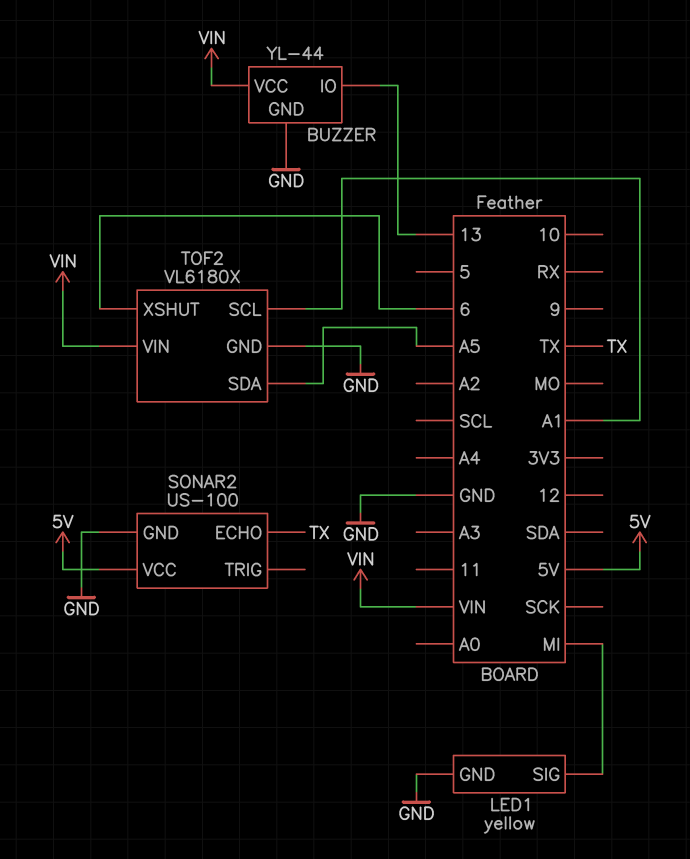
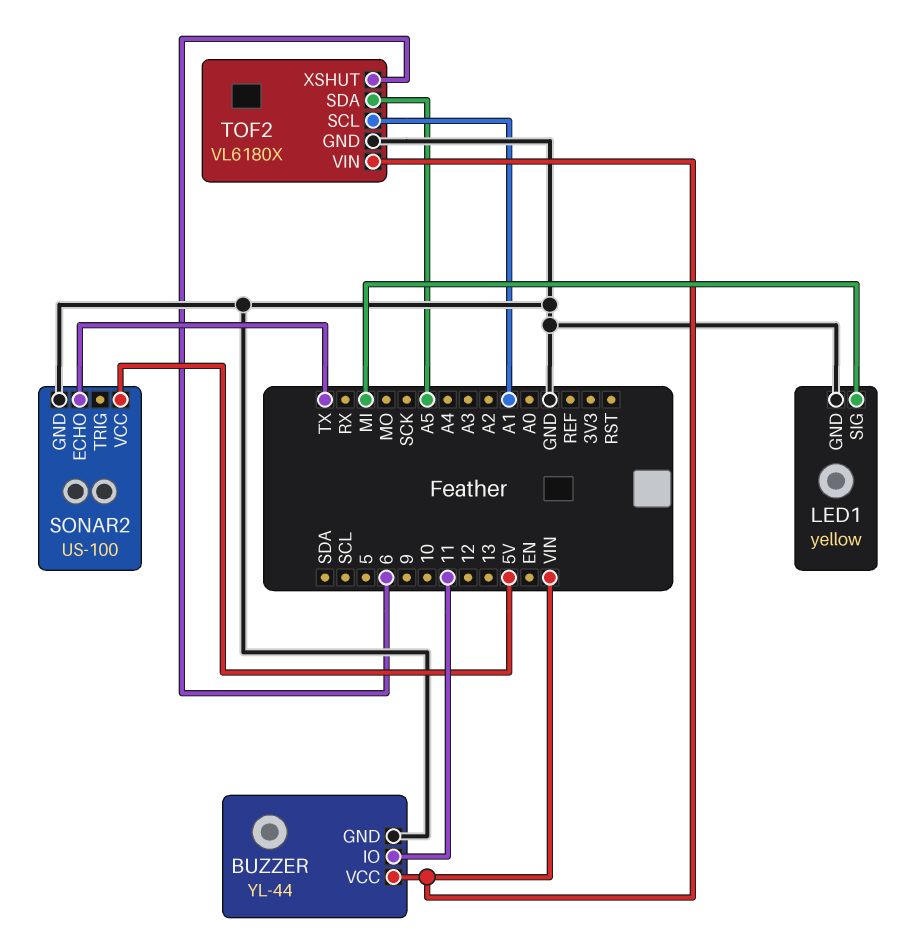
BUZZER pin IO: 13 -> 11

